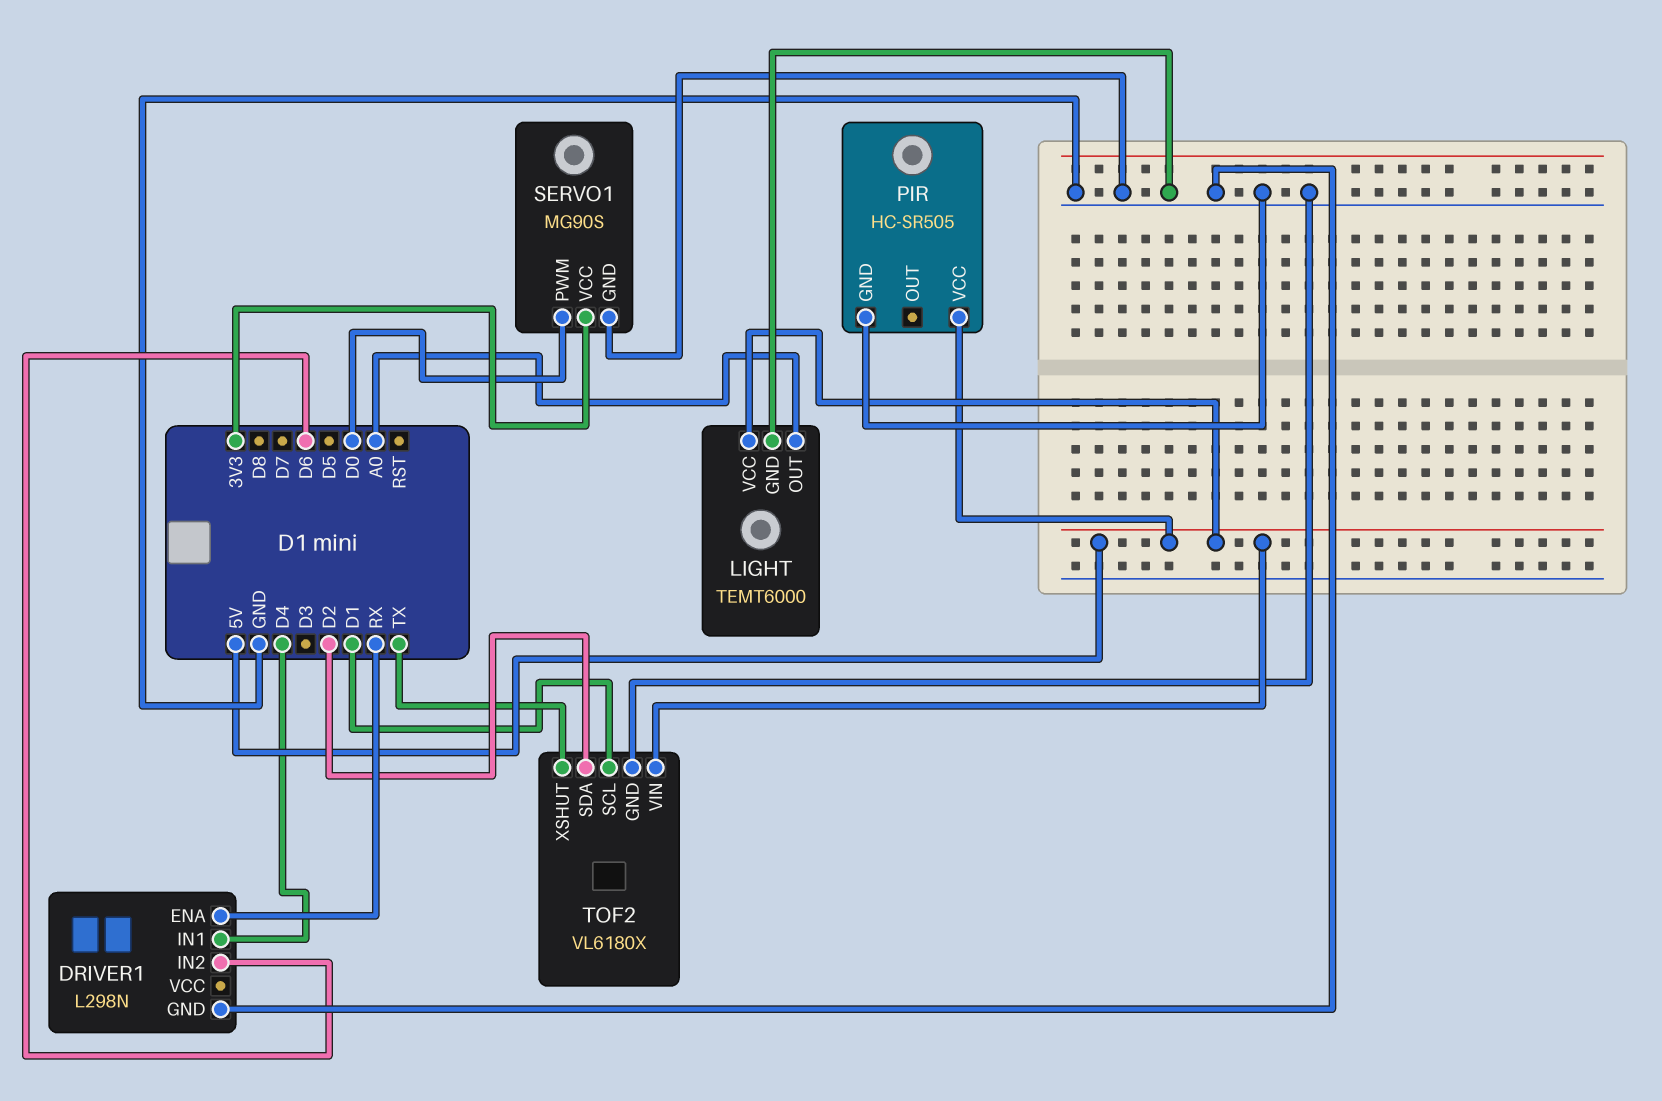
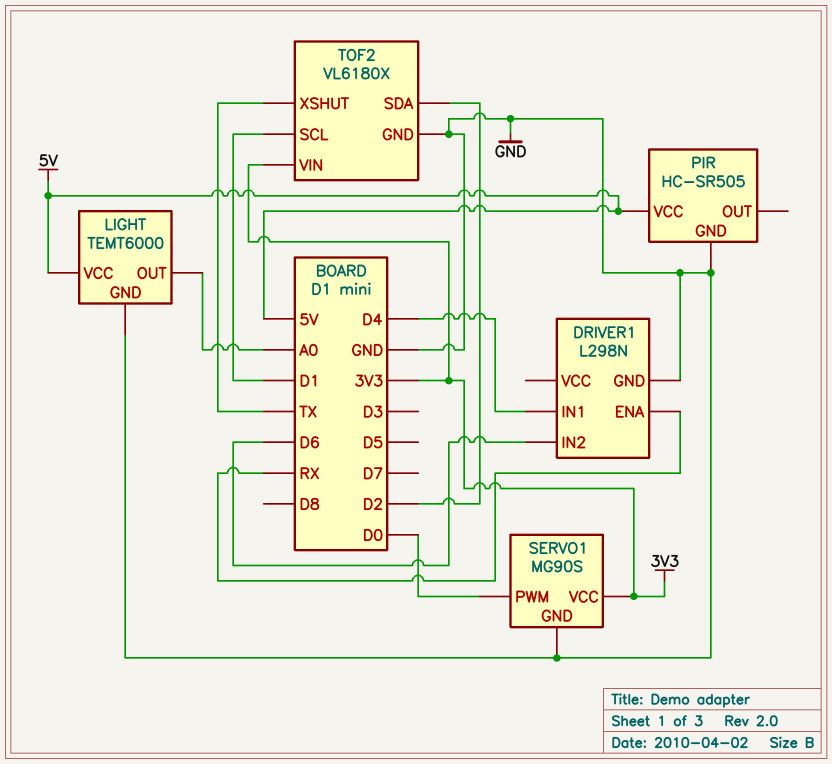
TOF2 pin VIN: 5V -> 3V3

